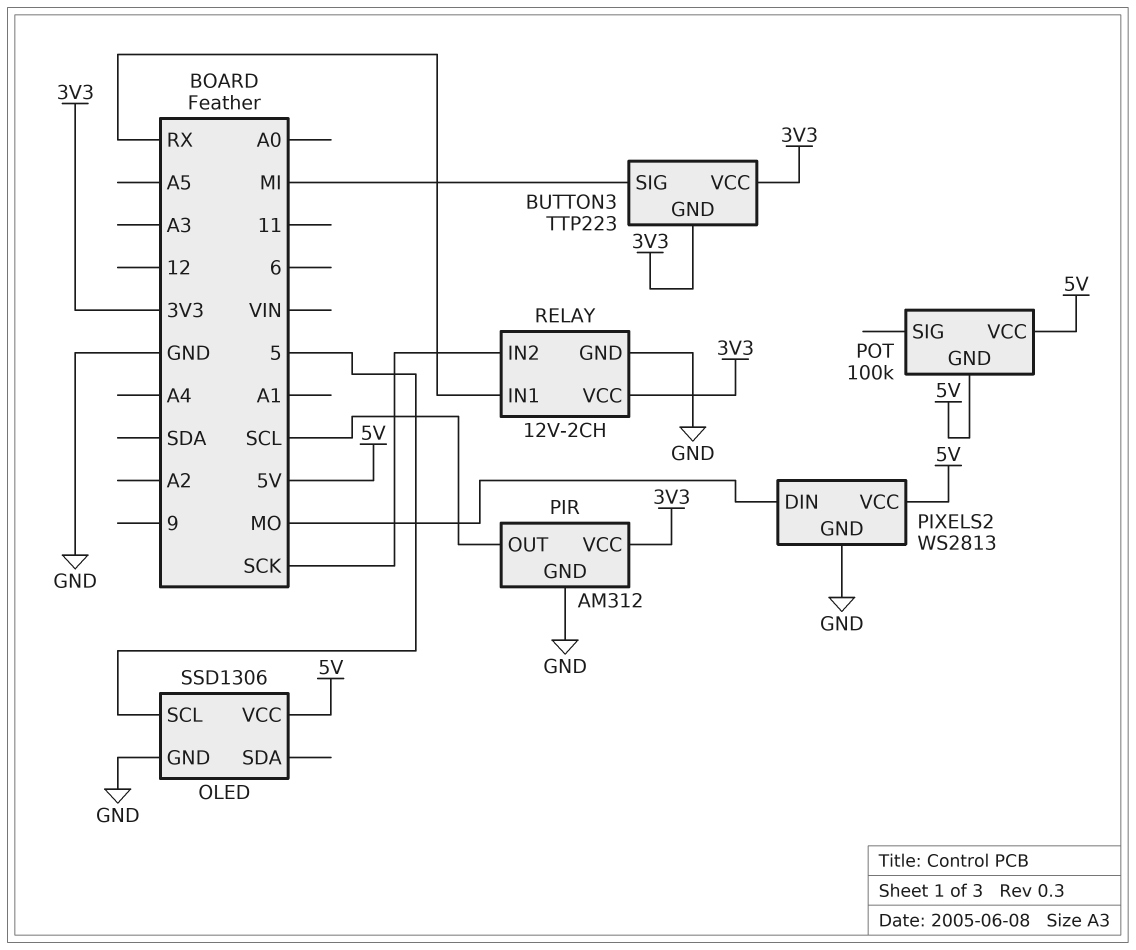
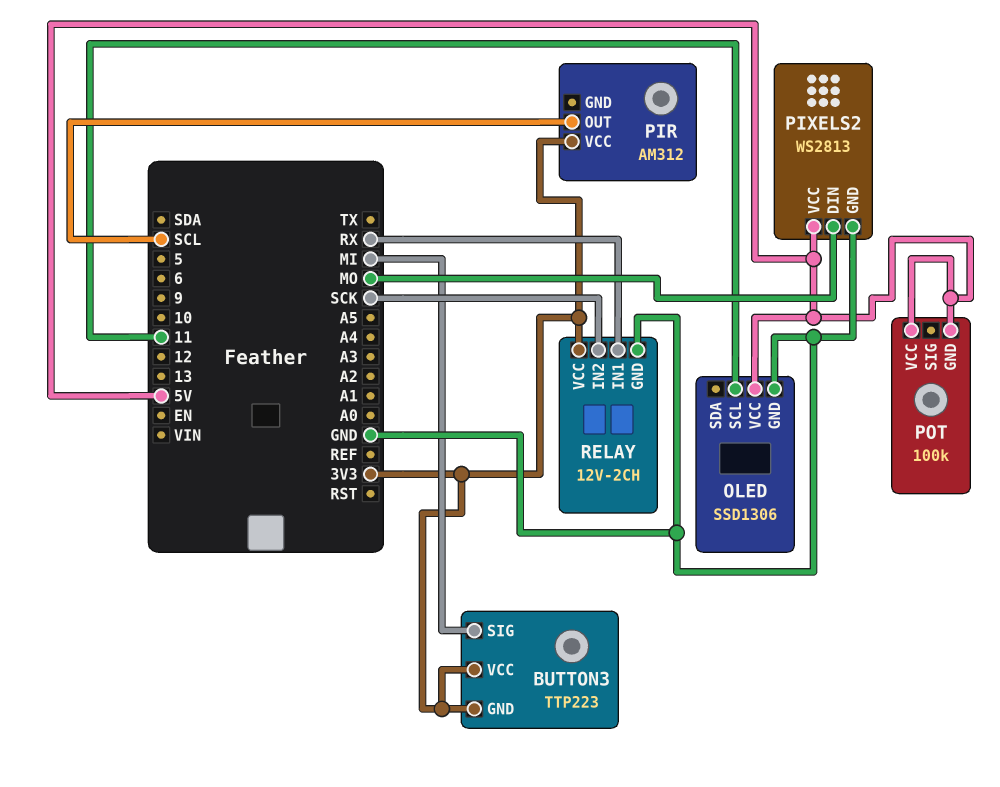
OLED pin SCL: 5 -> 11
PIR pin GND: GND -> none

